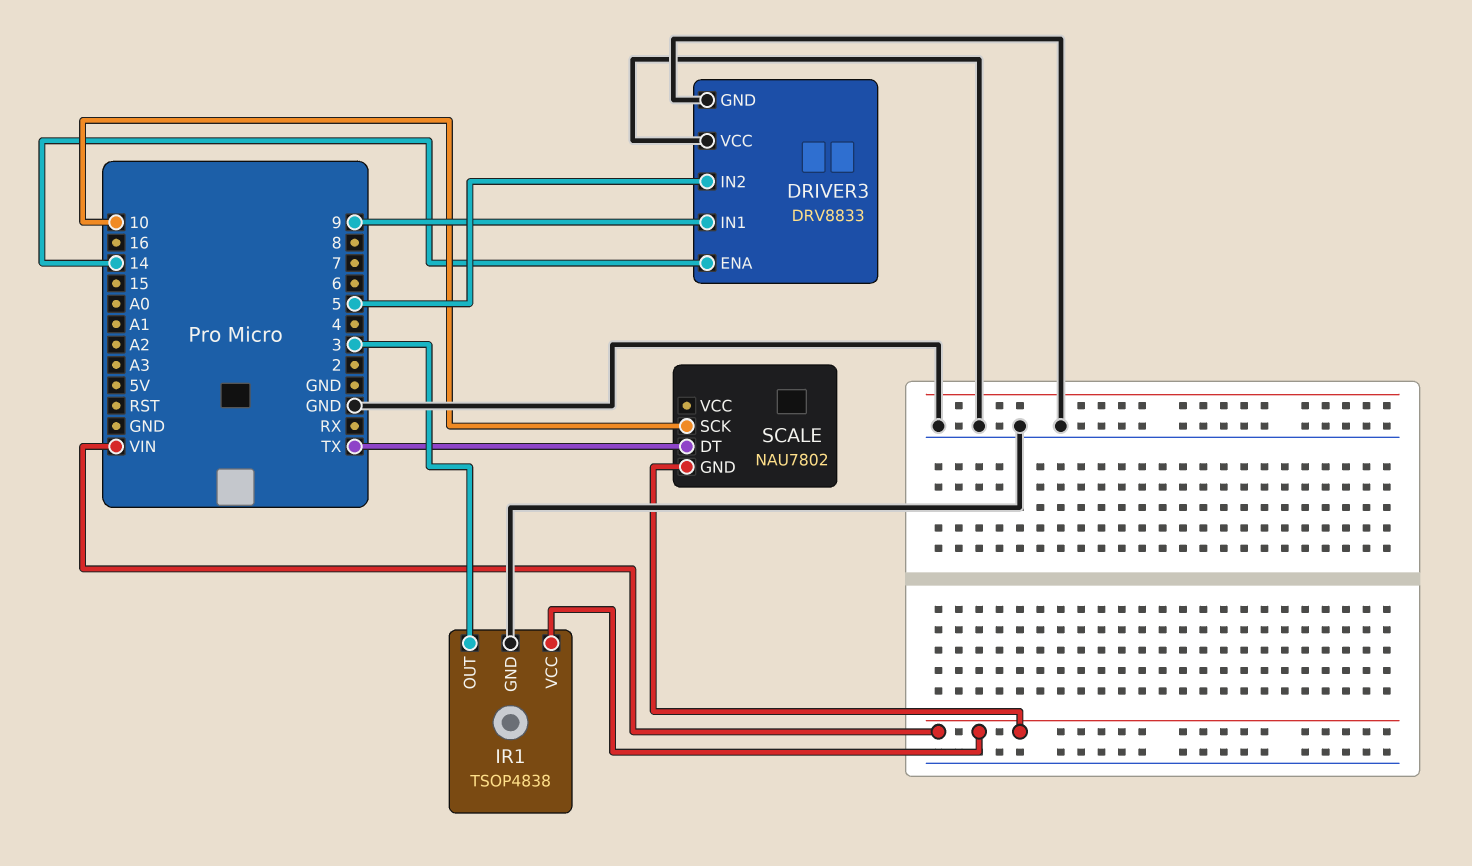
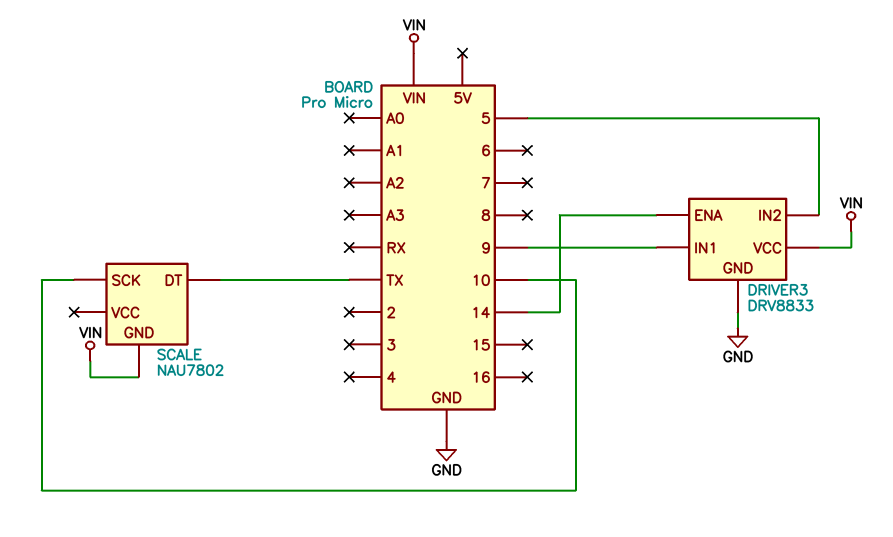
DRIVER3 pin VCC: GND -> VIN
IR1: TSOP4838 -> none
IR1 pin GND: GND -> none
IR1 pin OUT: 3 -> none
IR1 pin VCC: VIN -> none

